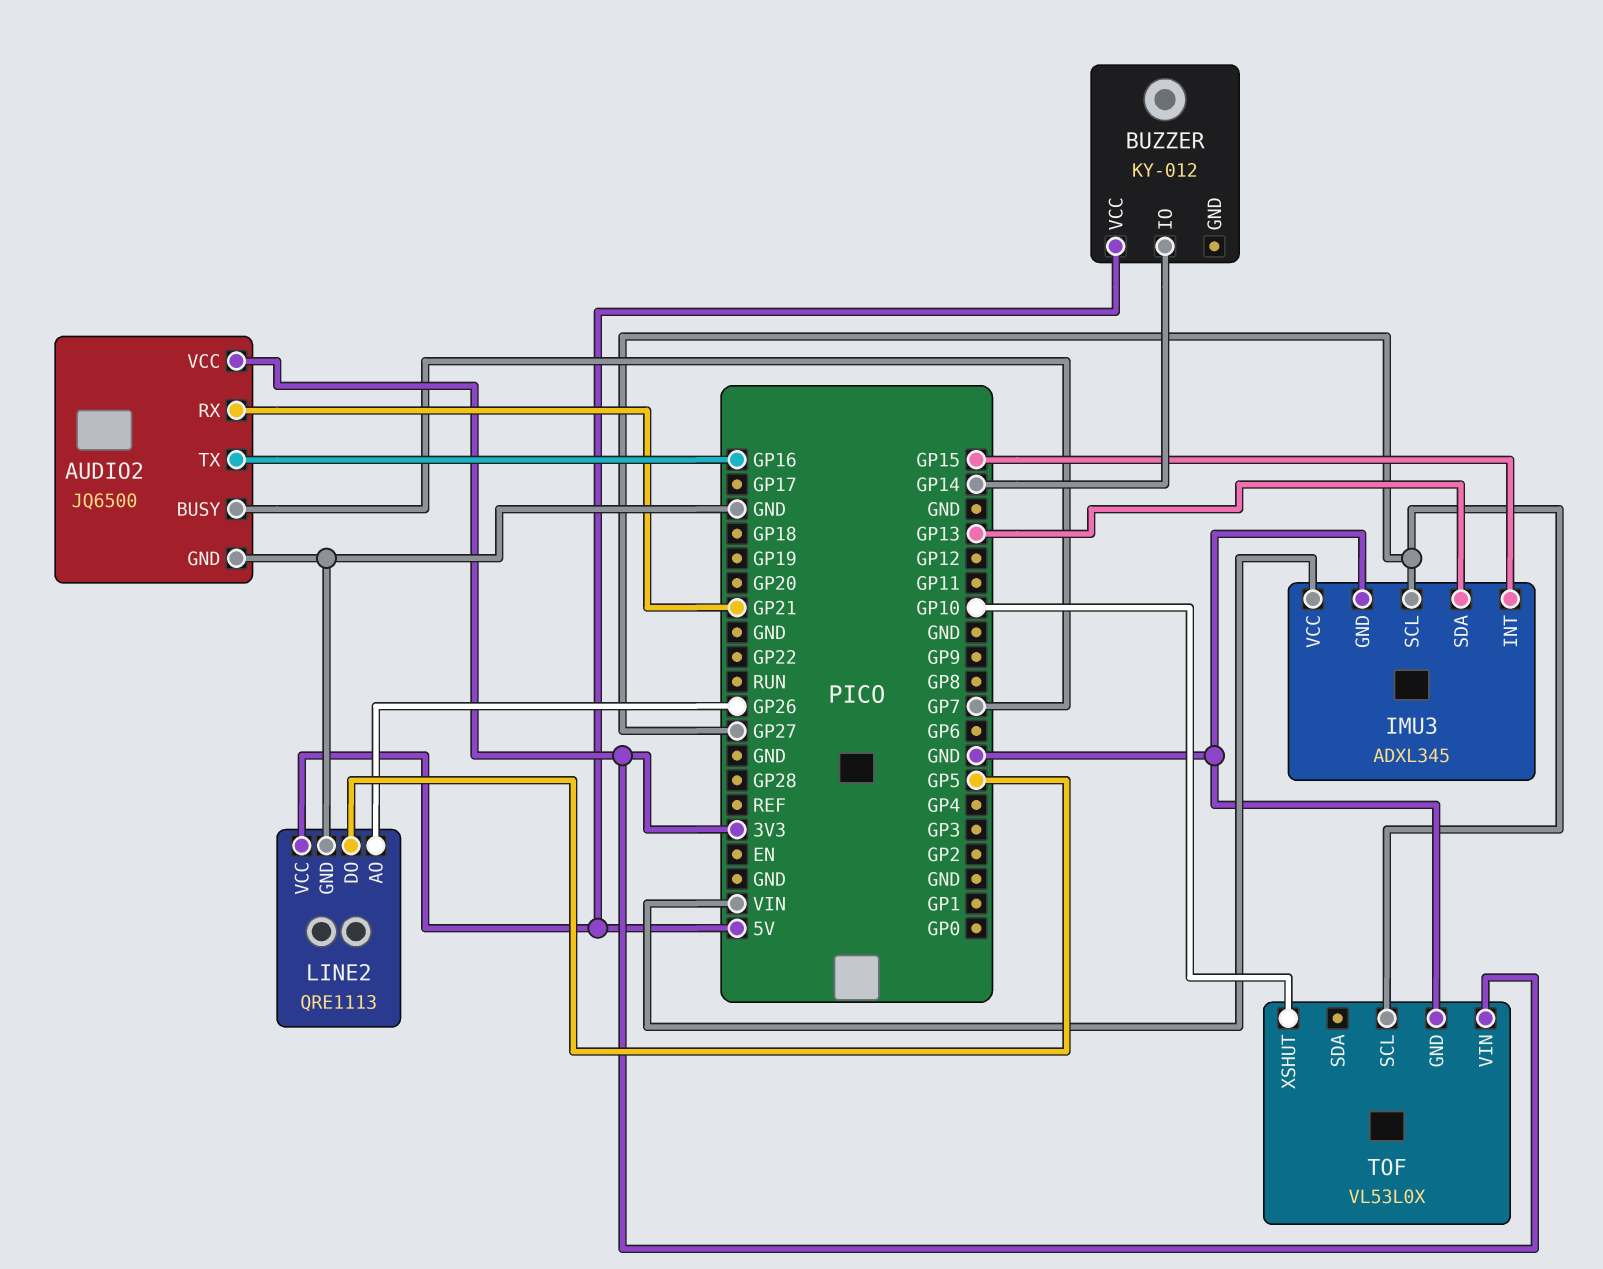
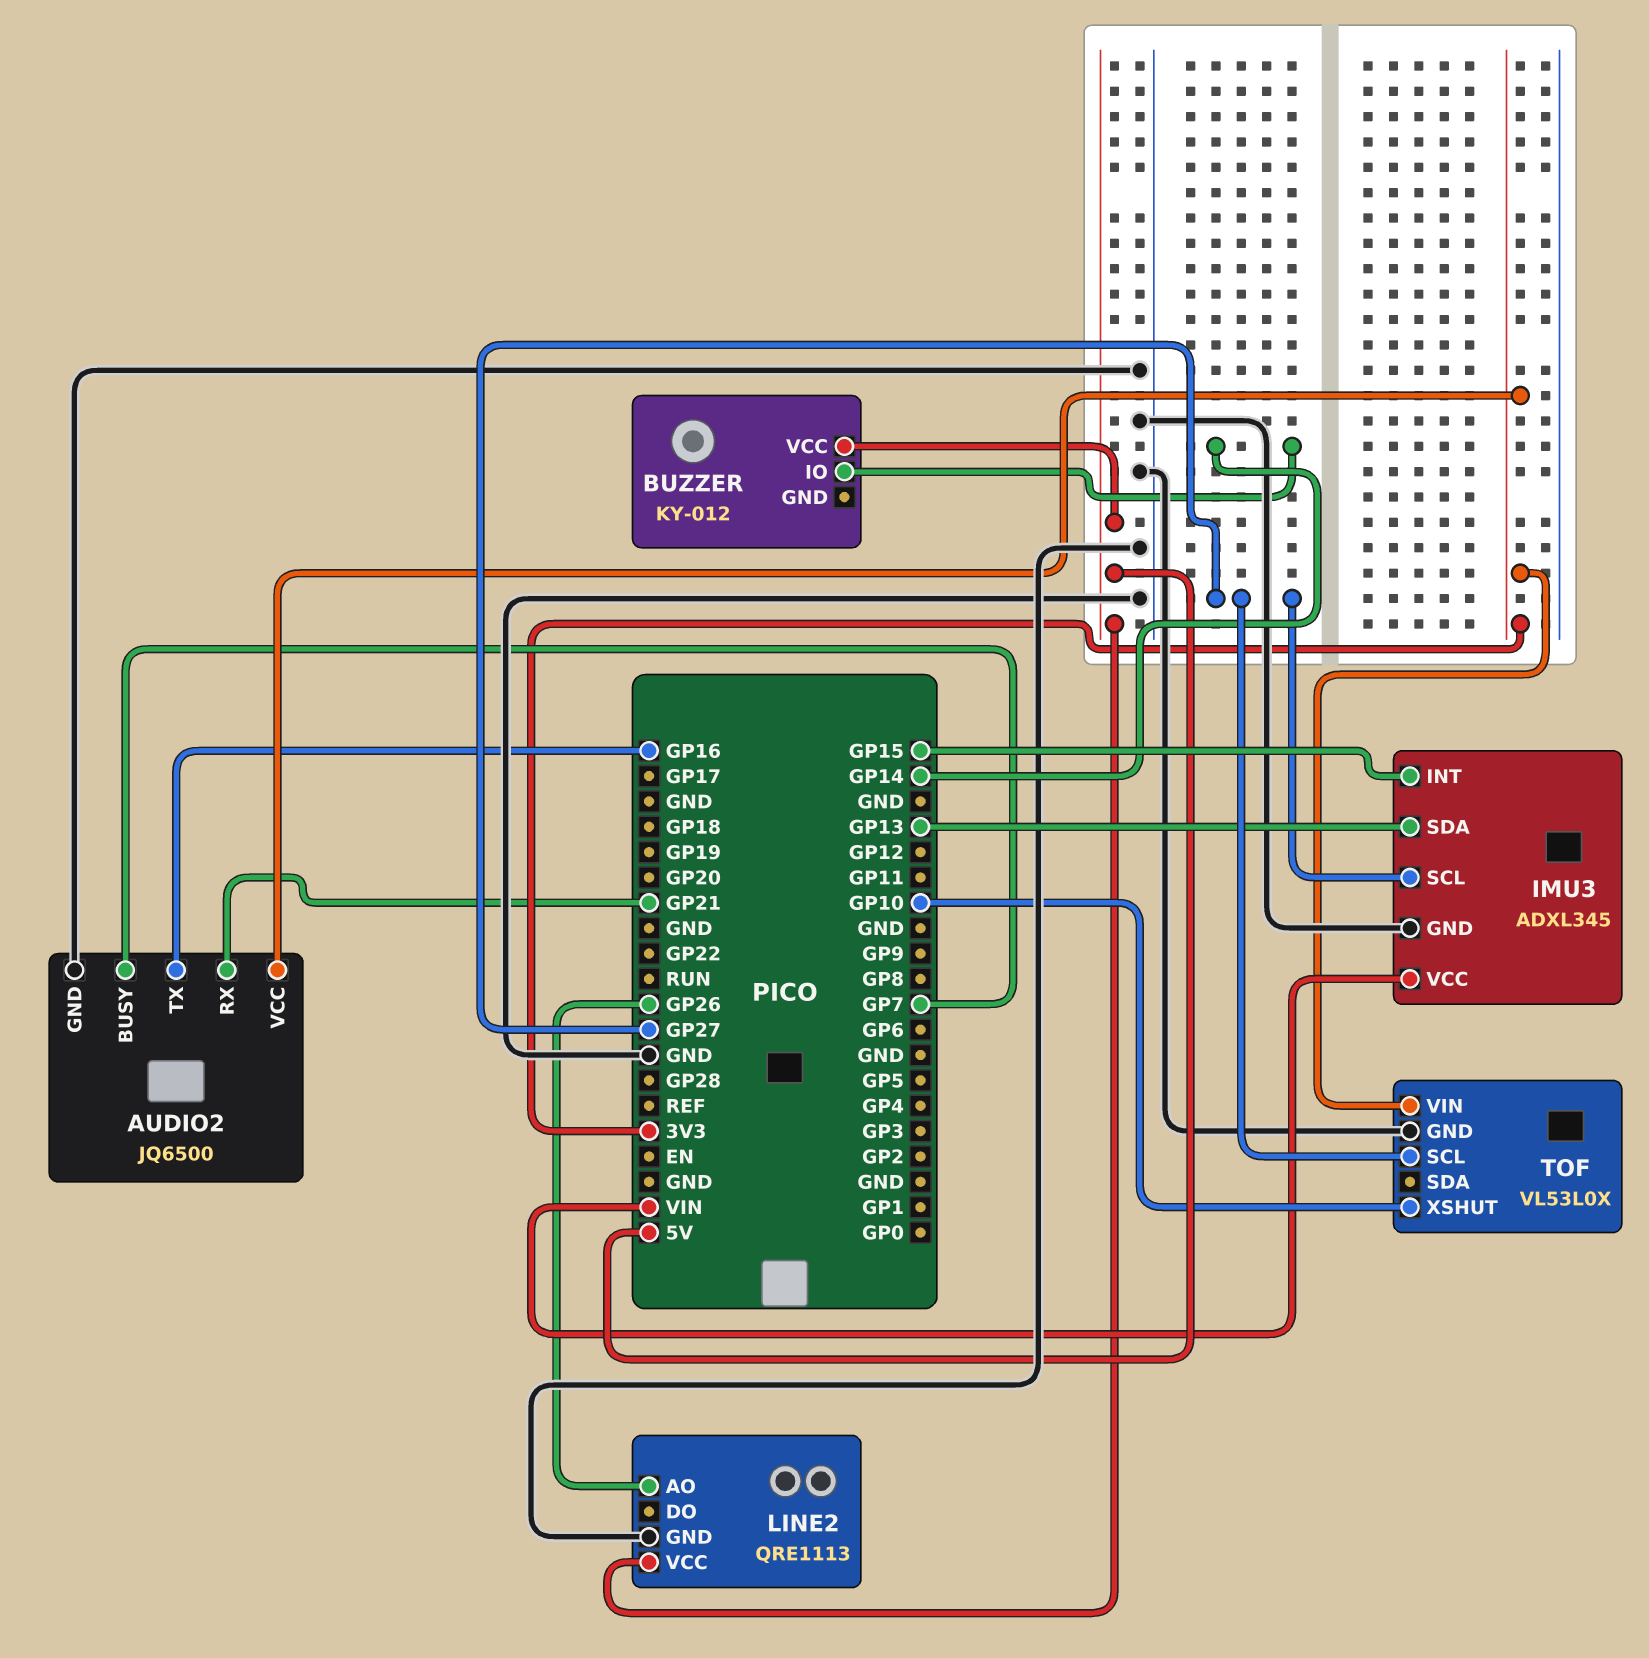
LINE2 pin DO: GP5 -> none

